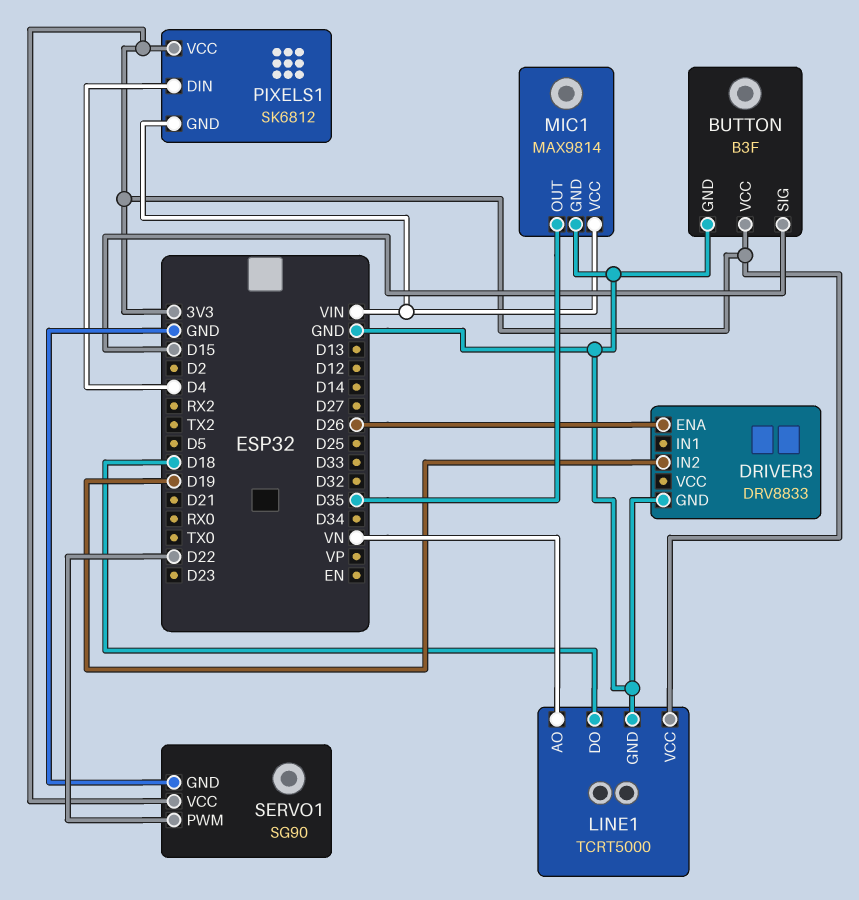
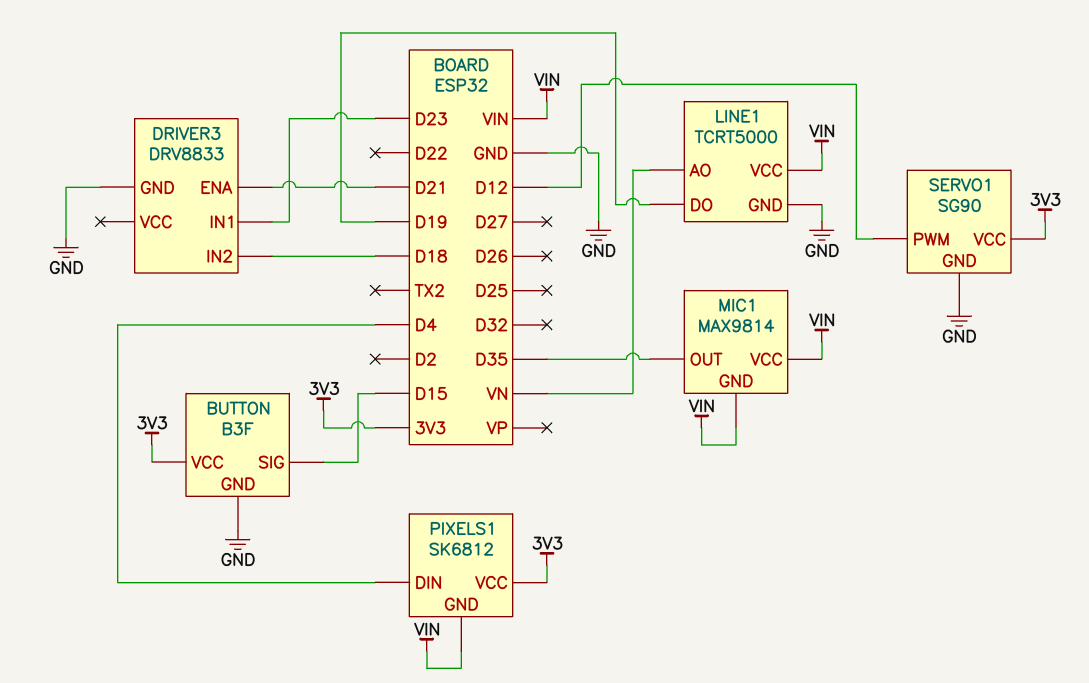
DRIVER3 pin ENA: D26 -> D21
DRIVER3 pin IN1: none -> D23
DRIVER3 pin IN2: D19 -> D18
LINE1 pin DO: D18 -> D19
LINE1 pin VCC: 3V3 -> VIN
MIC1 pin GND: GND -> VIN
SERVO1 pin PWM: D22 -> D12

